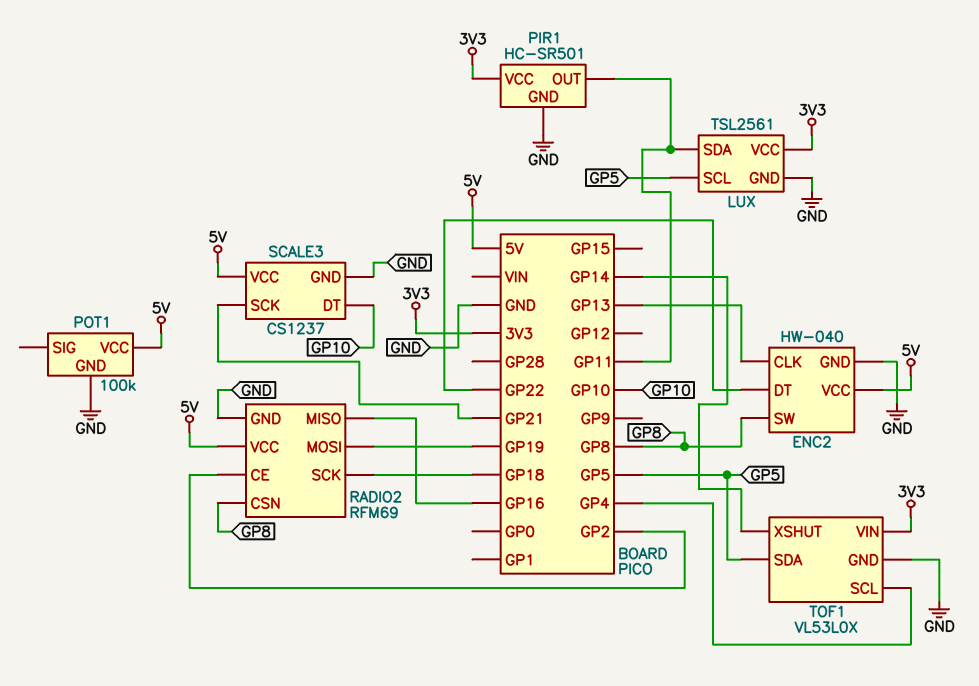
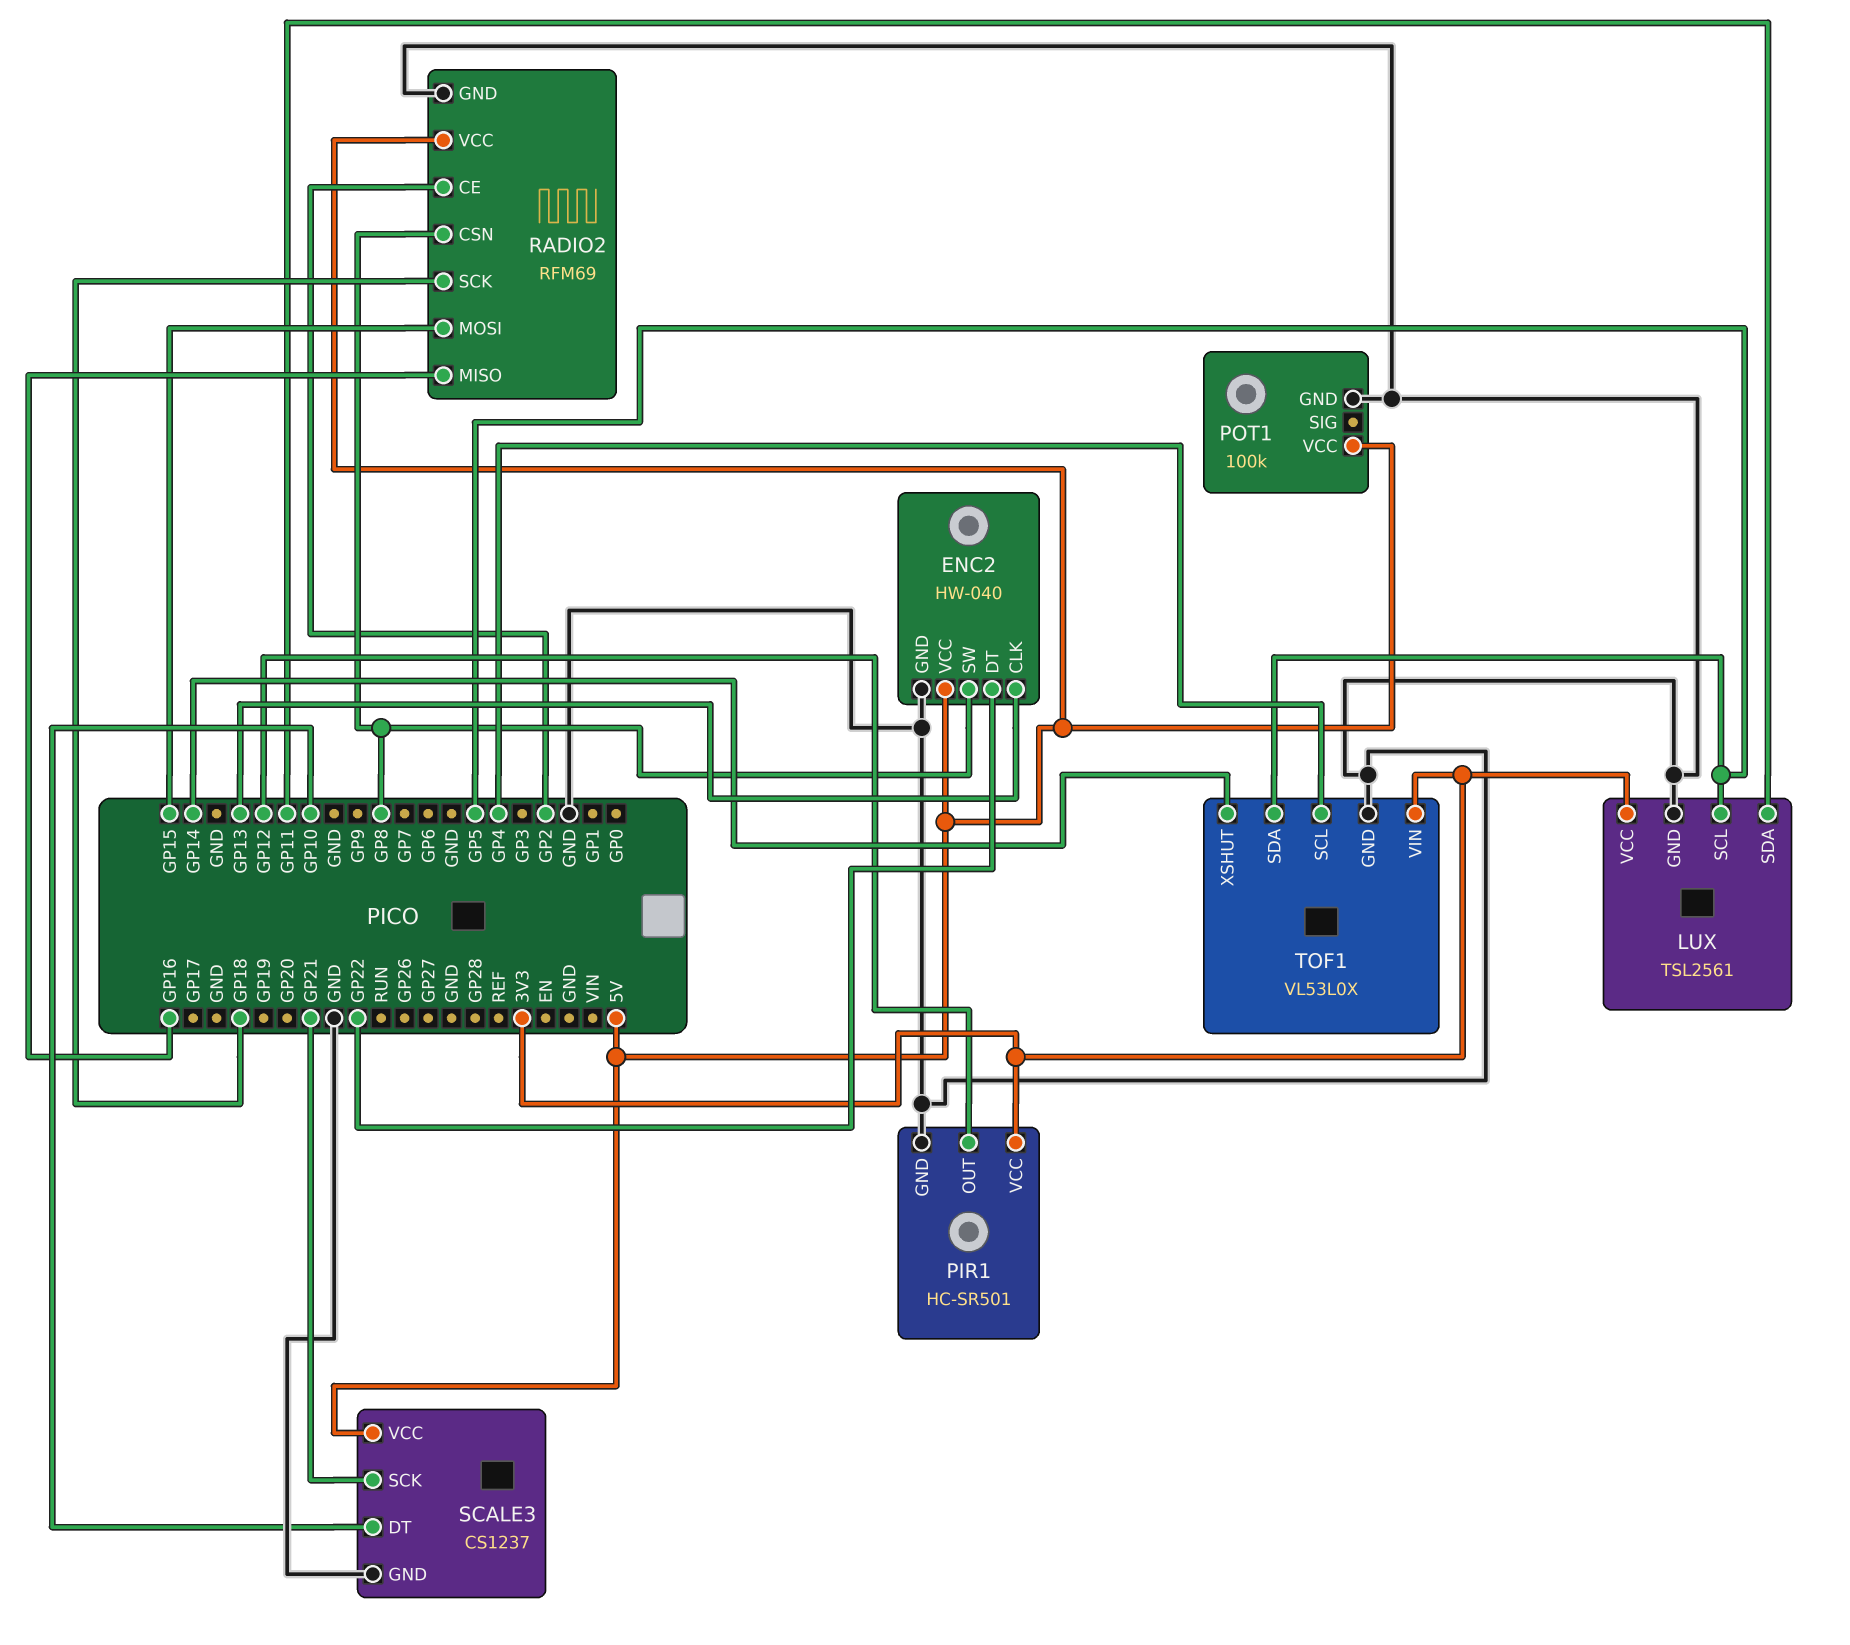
PIR1 pin OUT: GP11 -> GP12
RADIO2 pin MOSI: GP19 -> GP15

